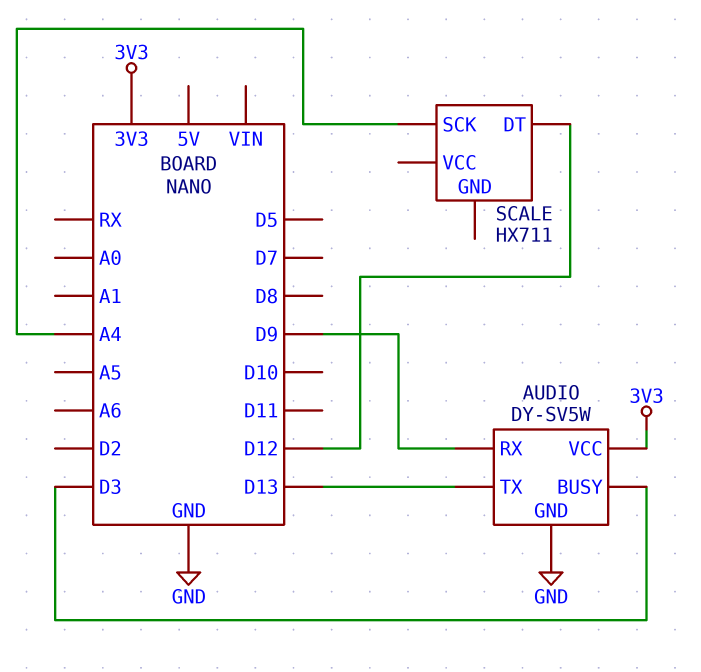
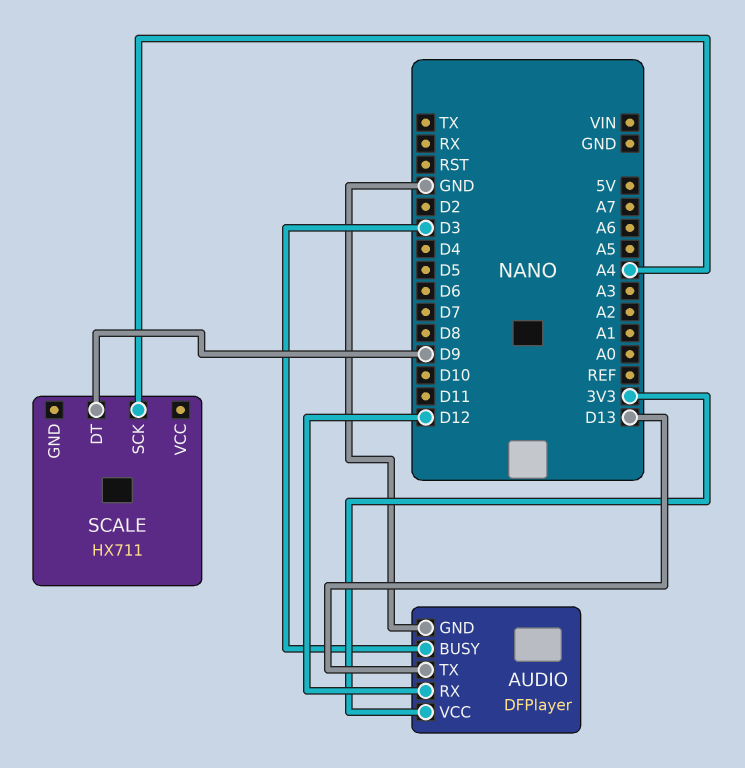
AUDIO: DY-SV5W -> DFPlayer
AUDIO pin RX: D9 -> D12
SCALE pin DT: D12 -> D9

